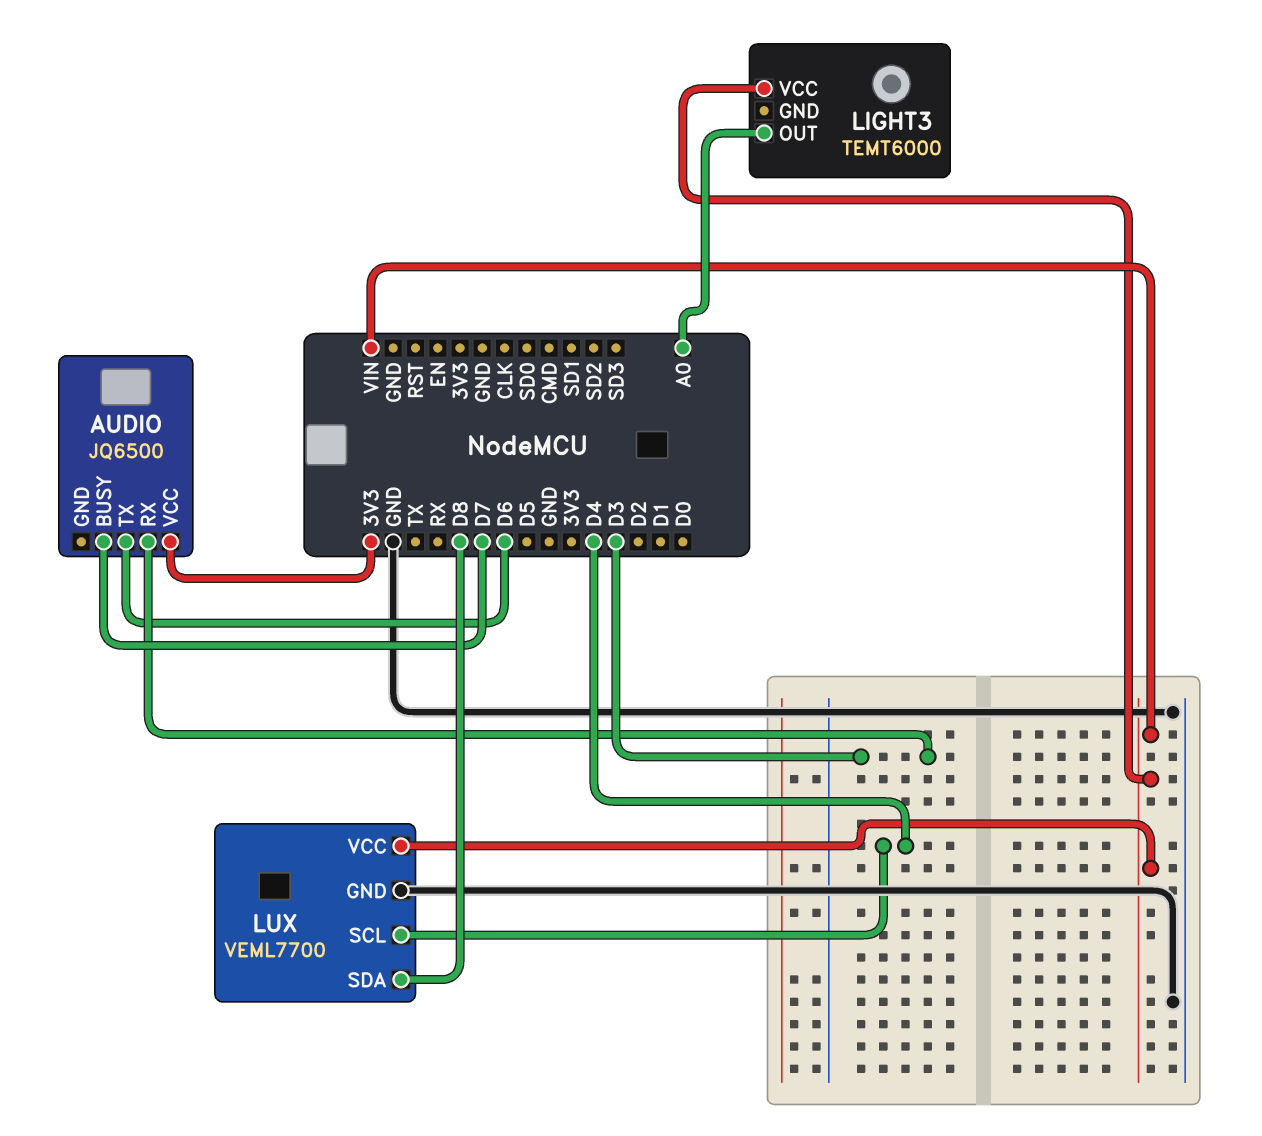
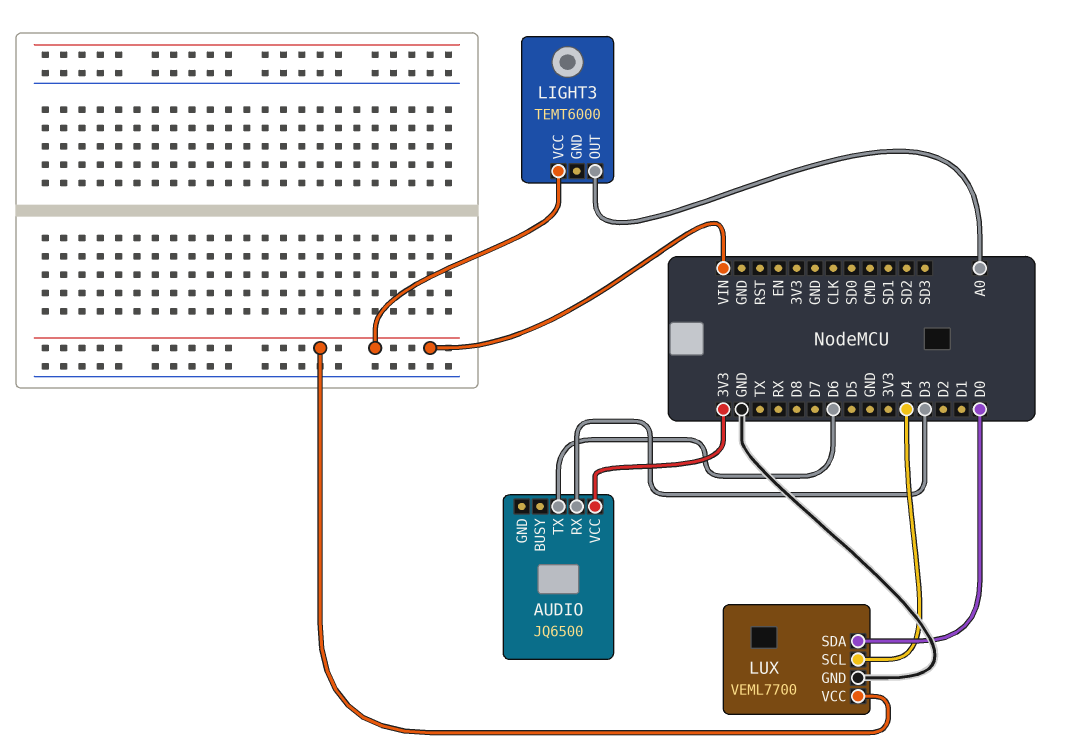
AUDIO pin BUSY: D7 -> none
LUX pin SDA: D8 -> D0

